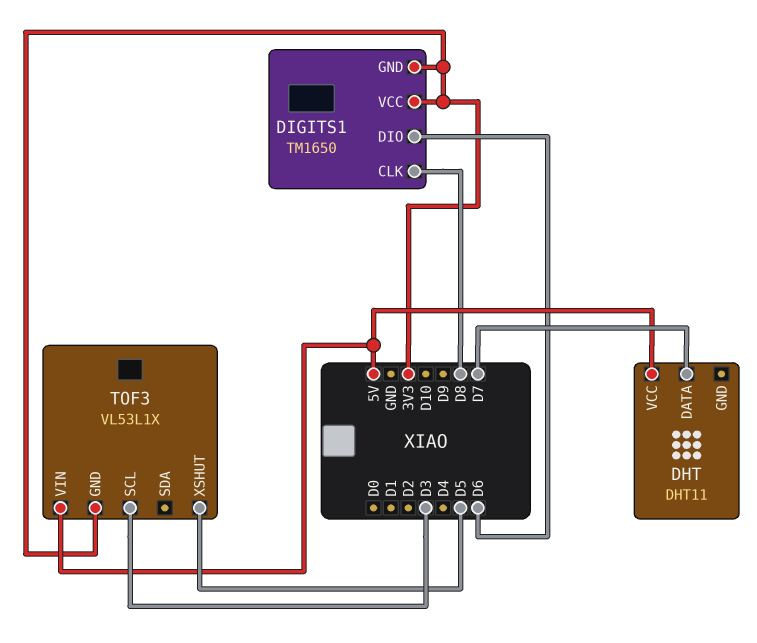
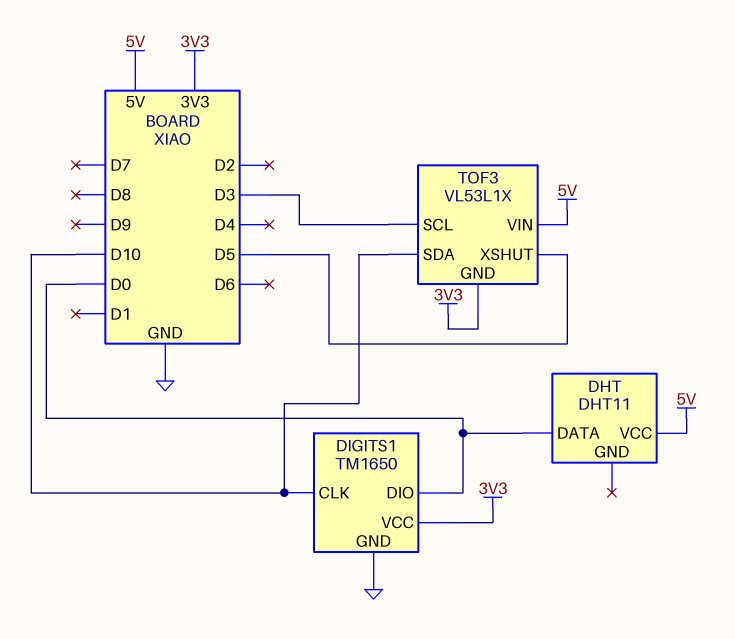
DHT pin DATA: D7 -> D0
DIGITS1 pin CLK: D8 -> D10
DIGITS1 pin DIO: D6 -> D0
DIGITS1 pin GND: 3V3 -> GND
TOF3 pin SDA: none -> D10

